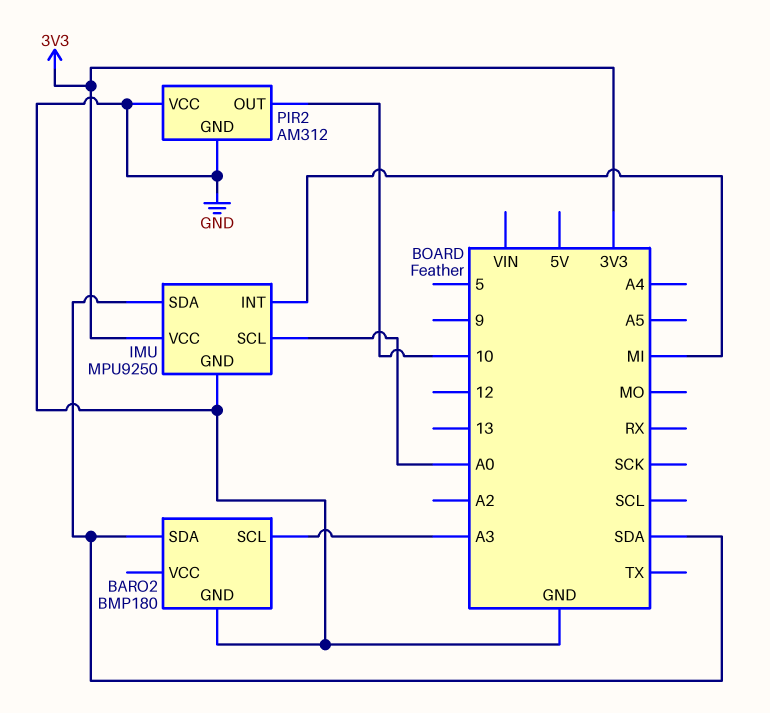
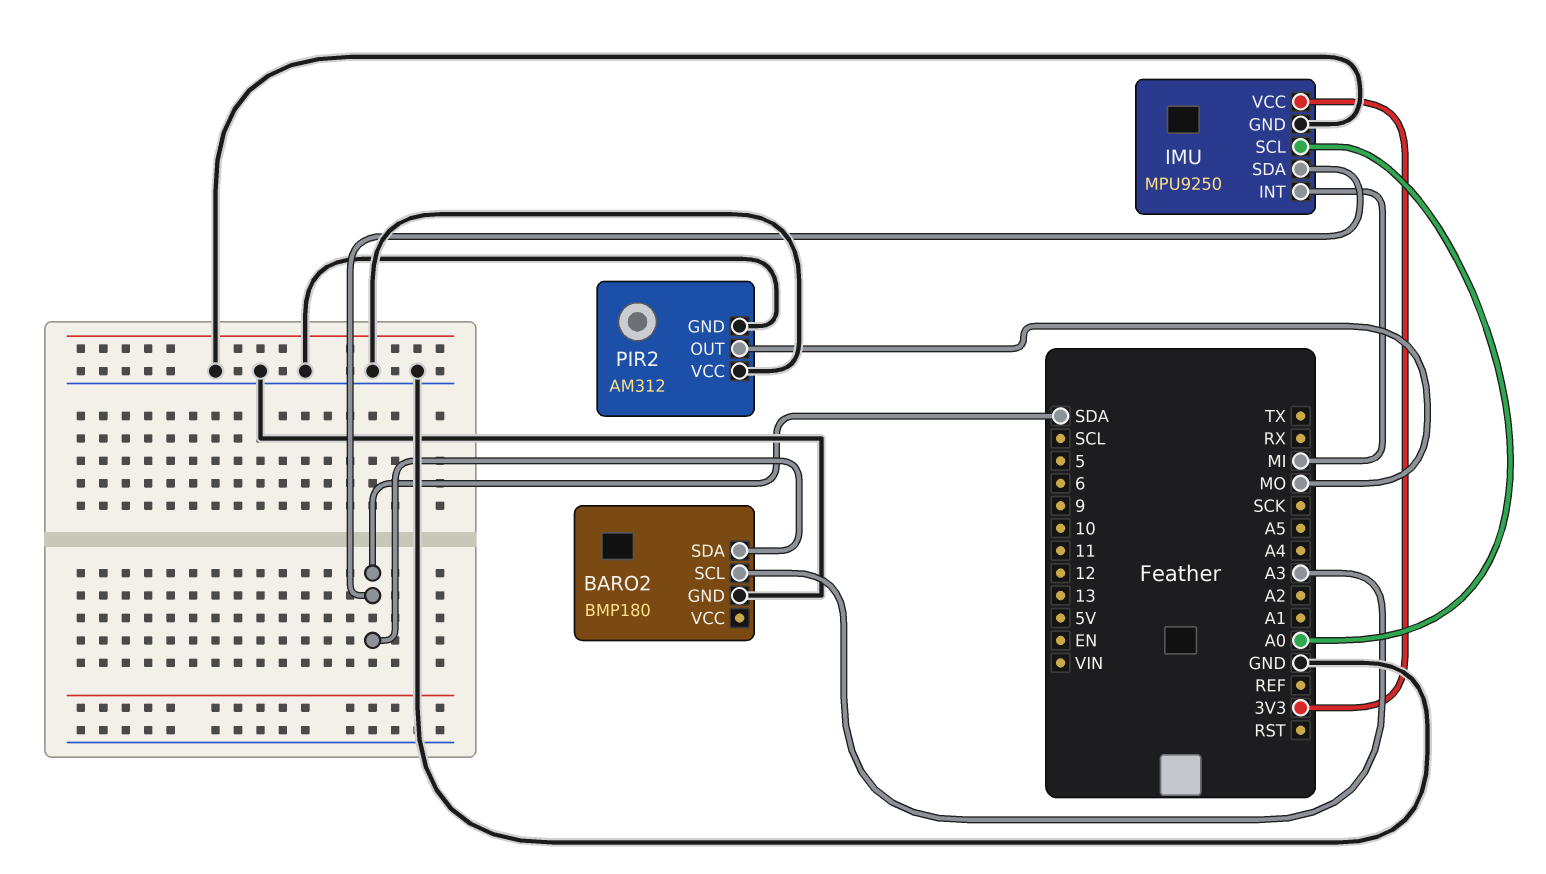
PIR2 pin OUT: 10 -> MO

